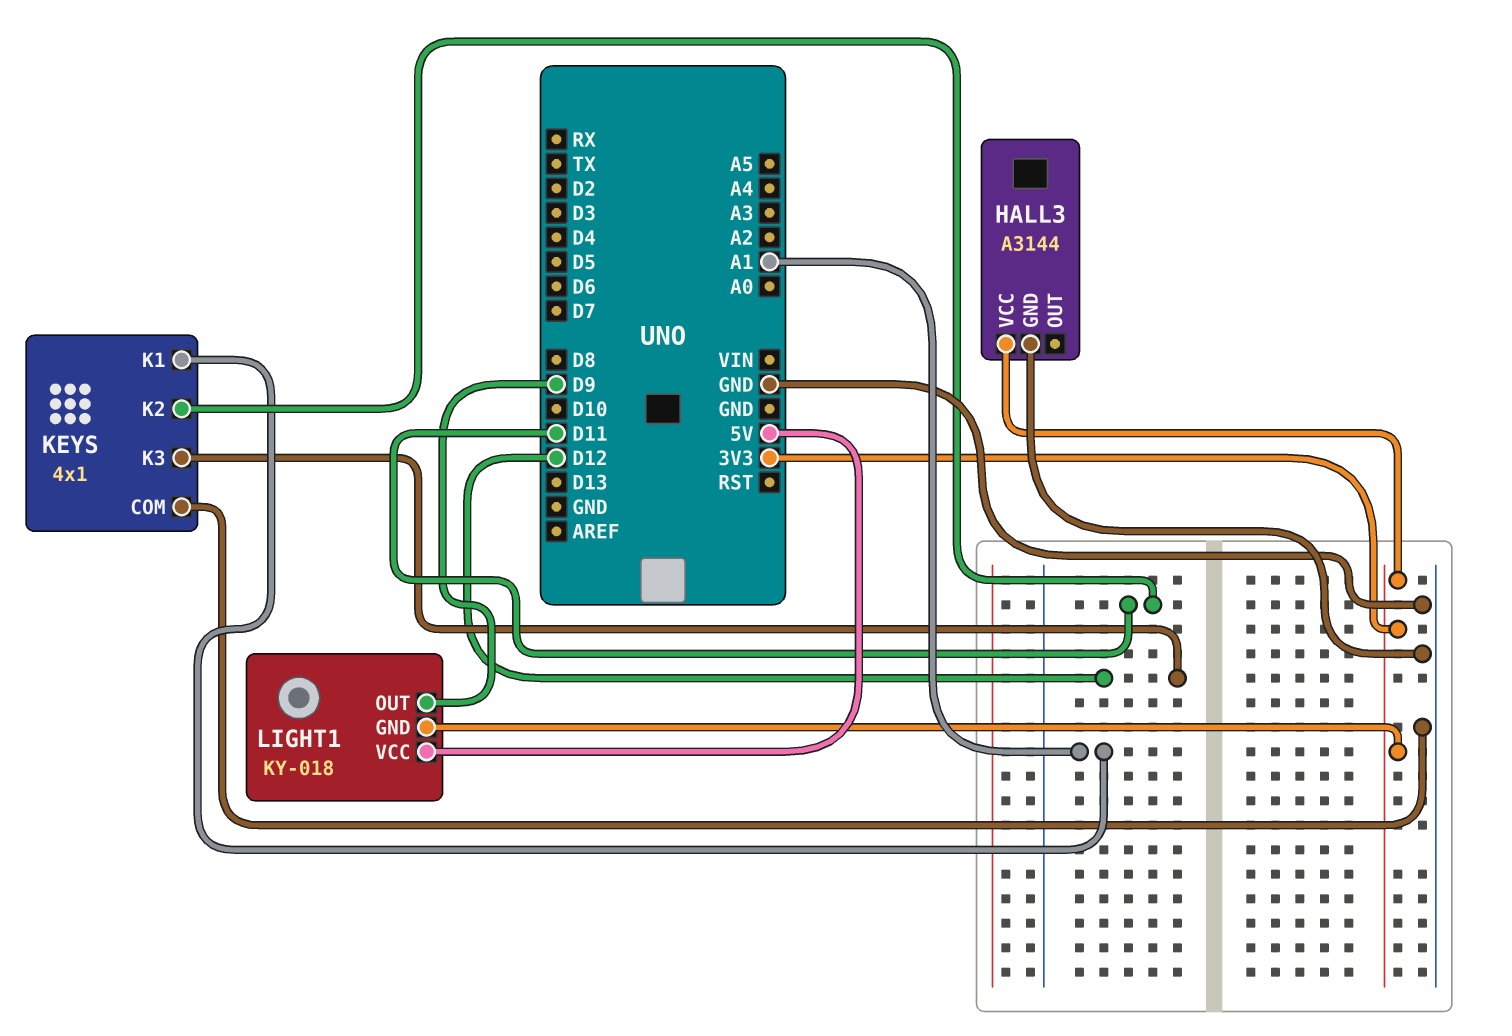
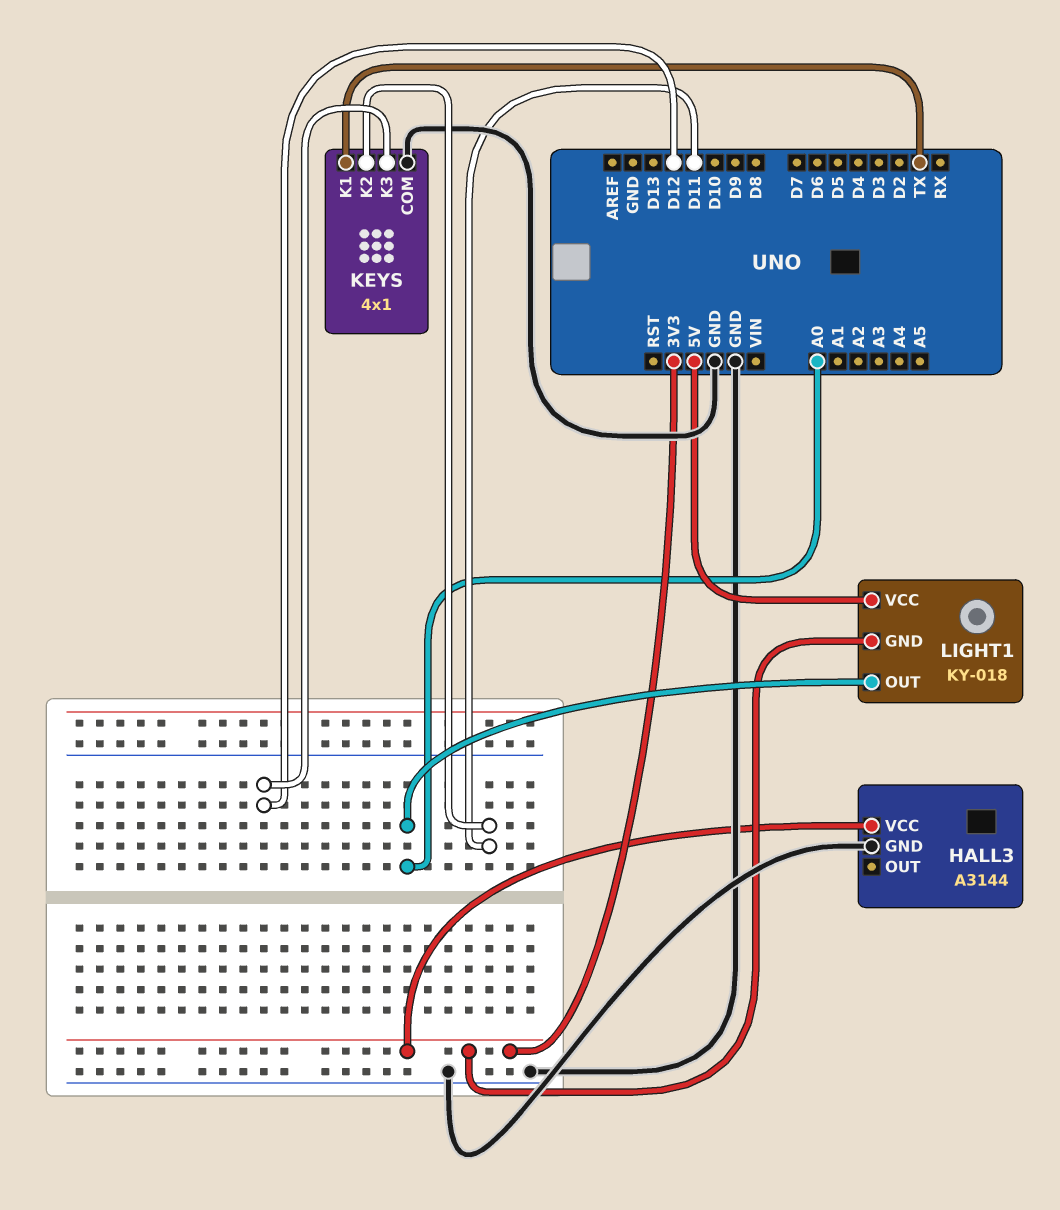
KEYS pin K1: A1 -> TX
LIGHT1 pin OUT: D9 -> A0

